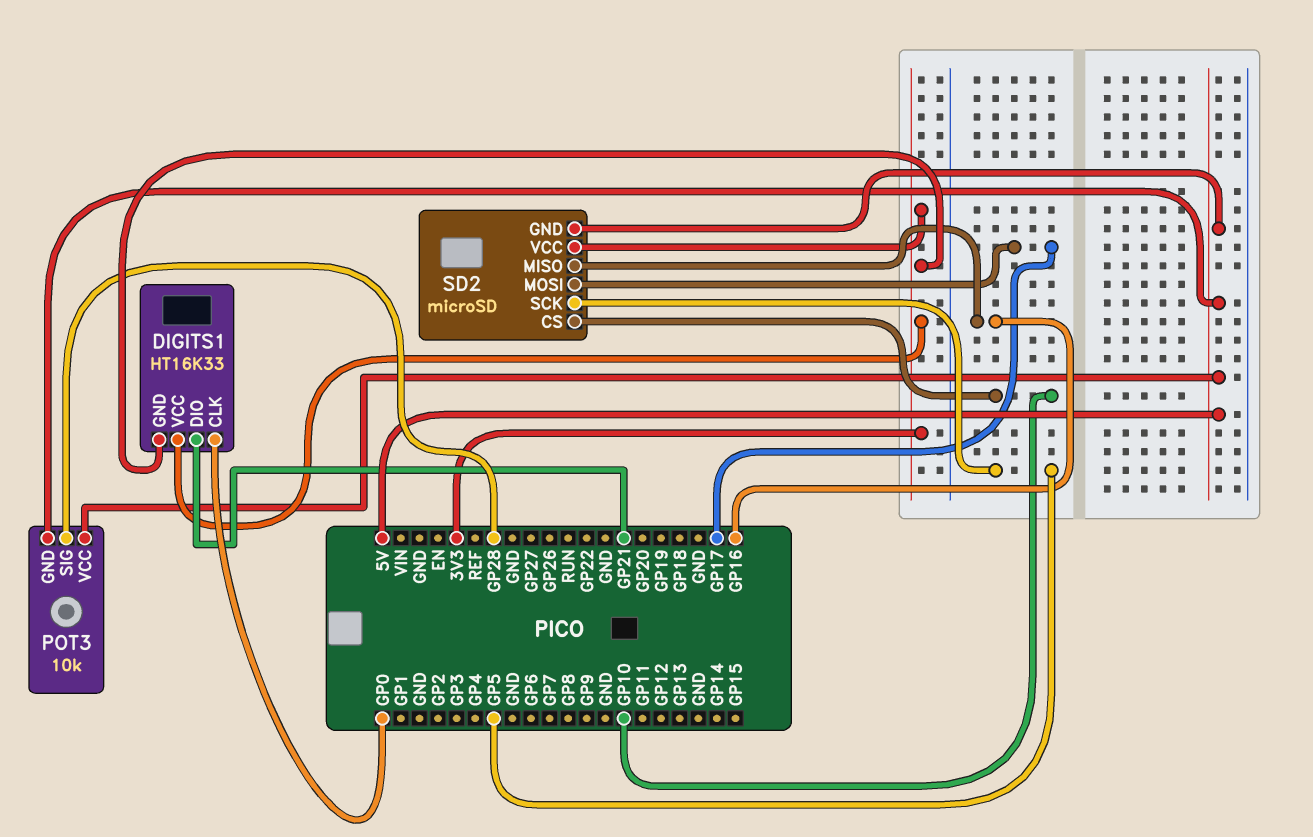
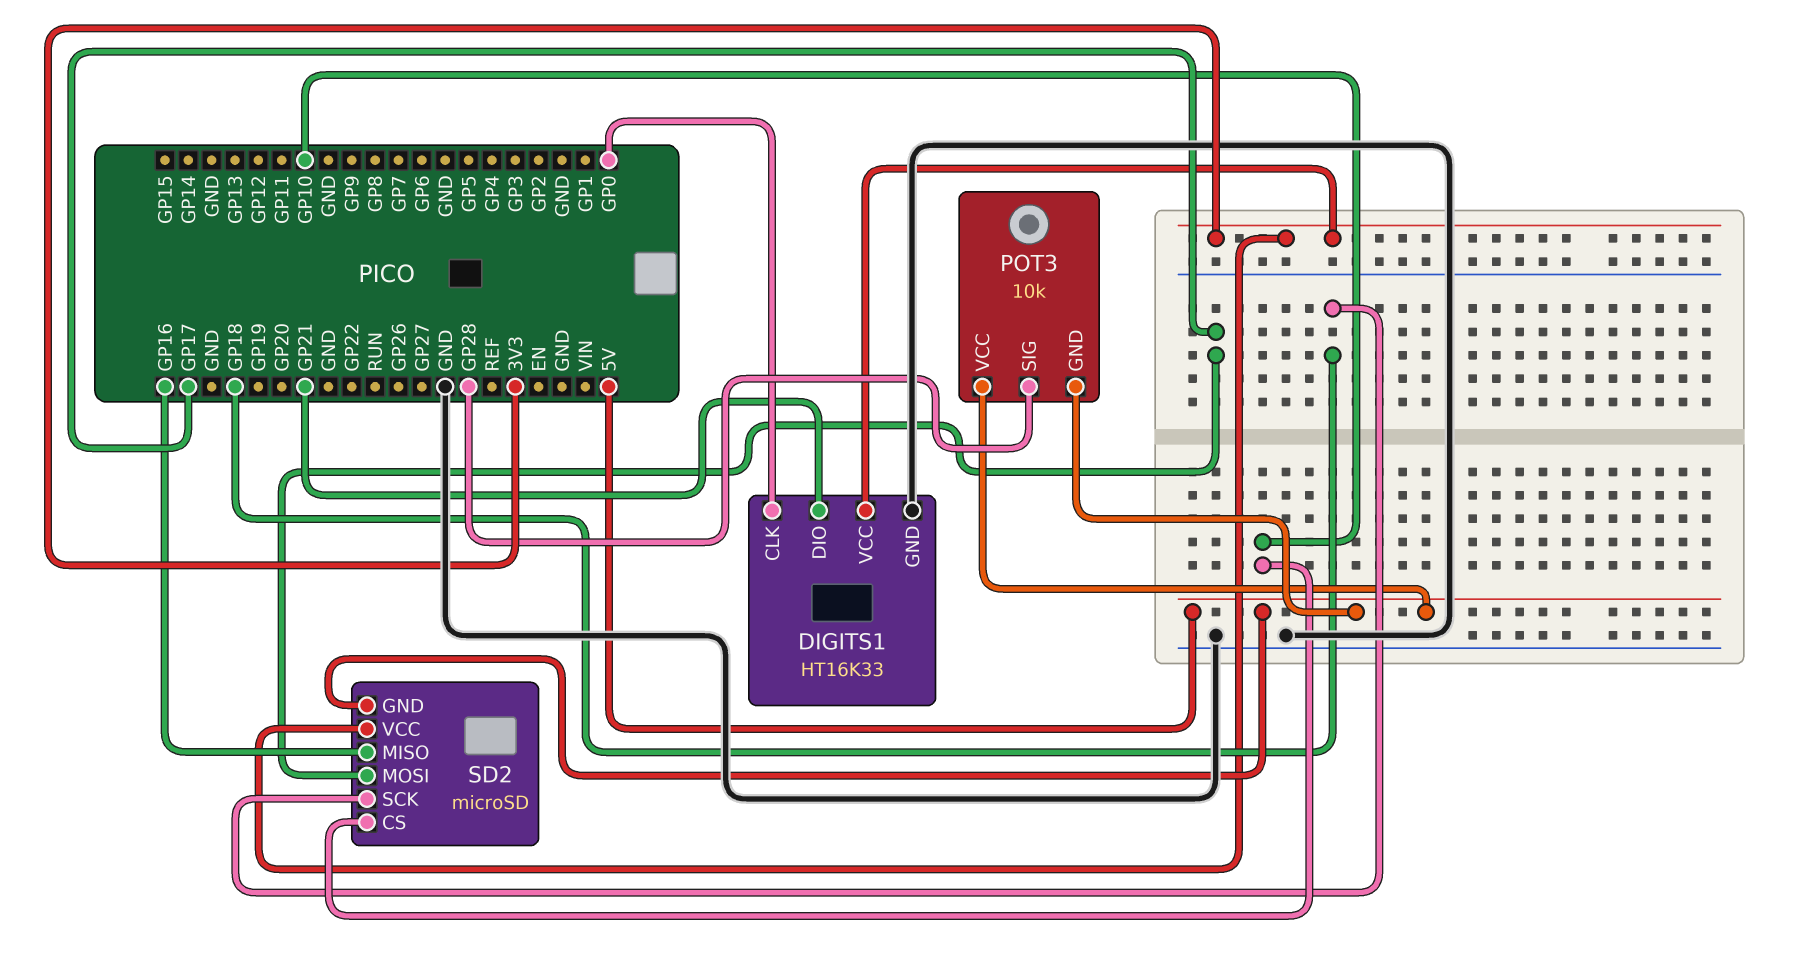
DIGITS1 pin GND: 3V3 -> GND
SD2 pin SCK: GP5 -> GP18

